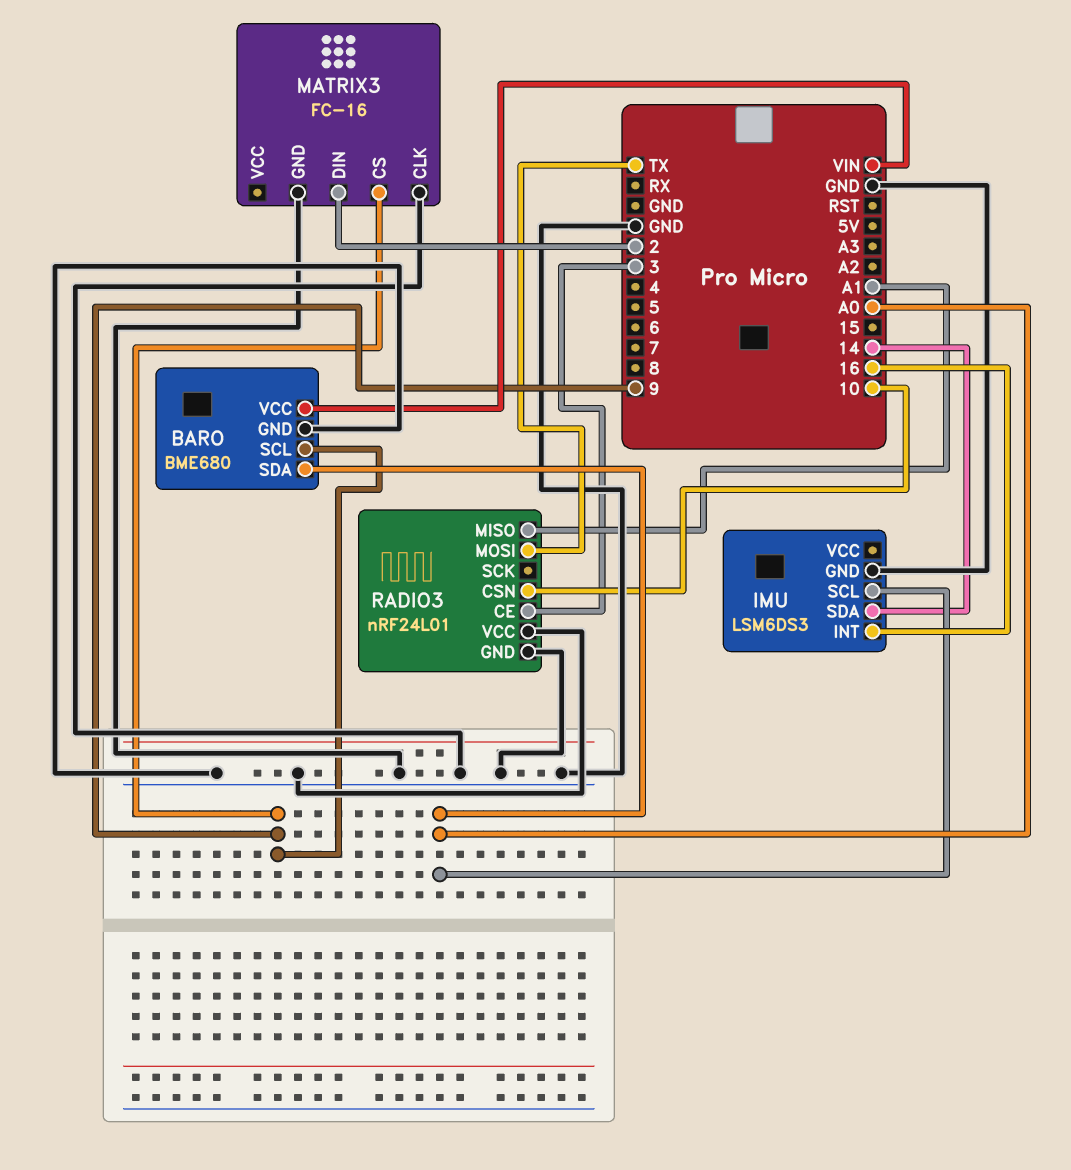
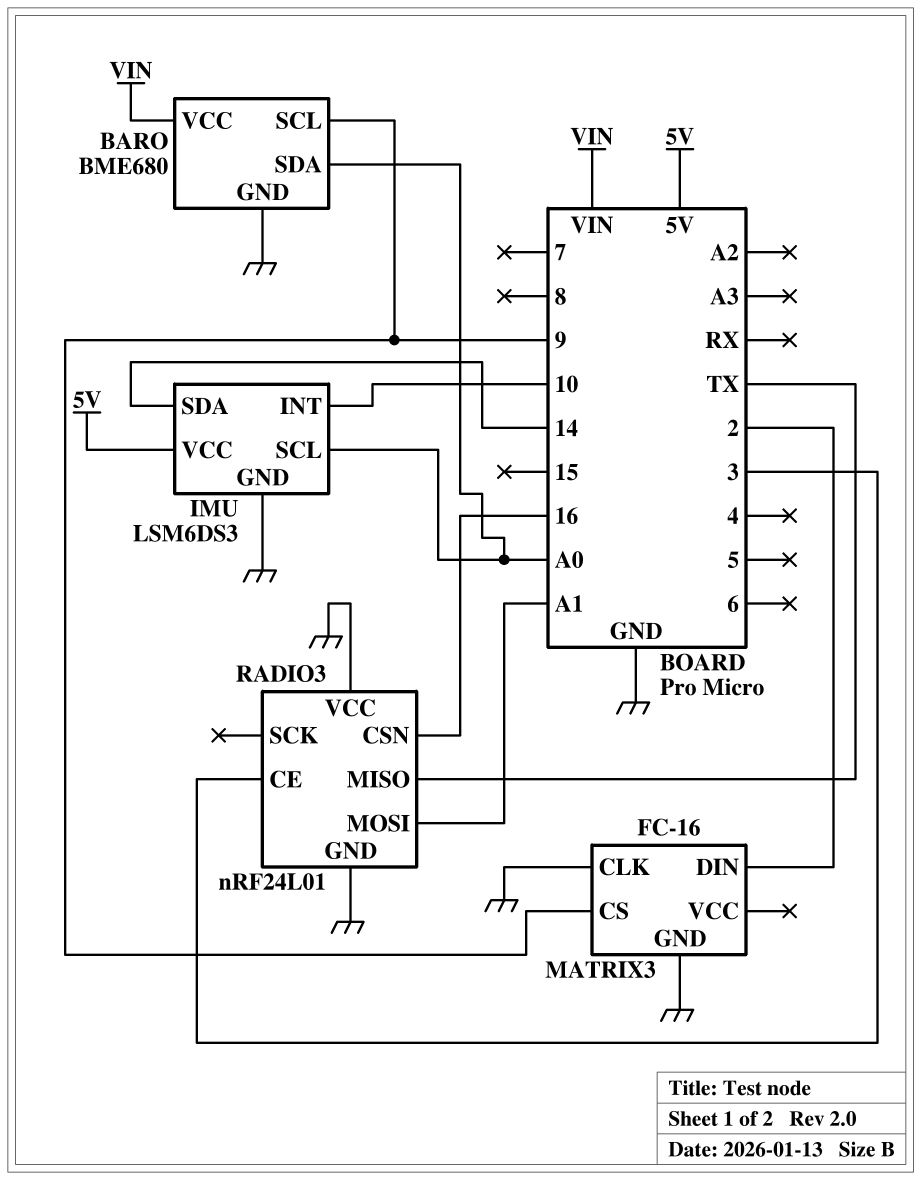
IMU pin INT: 16 -> 10
IMU pin VCC: none -> 5V
RADIO3 pin CSN: 10 -> 16
RADIO3 pin MISO: A1 -> TX
RADIO3 pin MOSI: TX -> A1

